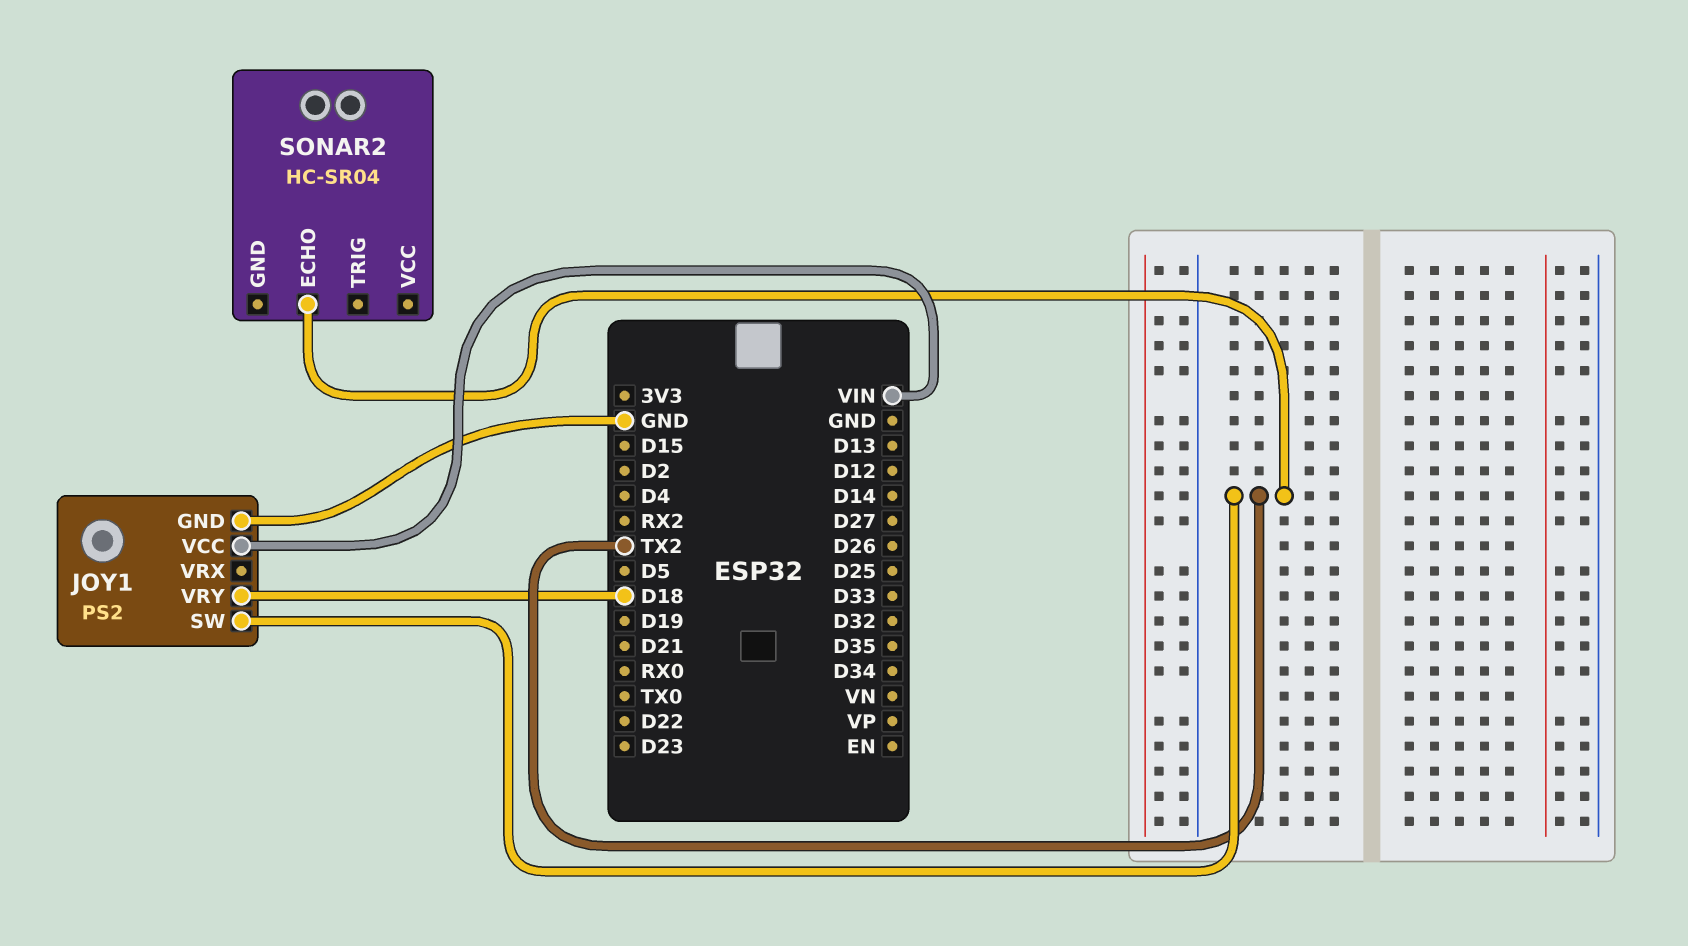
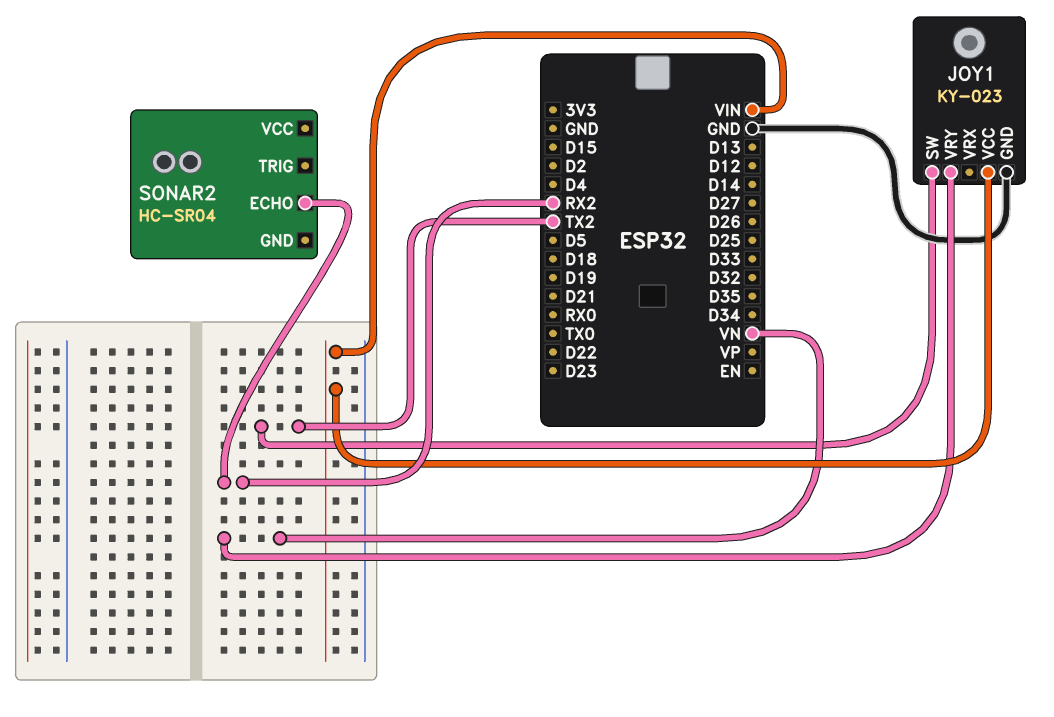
JOY1: PS2 -> KY-023
JOY1 pin VRY: D18 -> VN
SONAR2 pin ECHO: TX2 -> RX2

